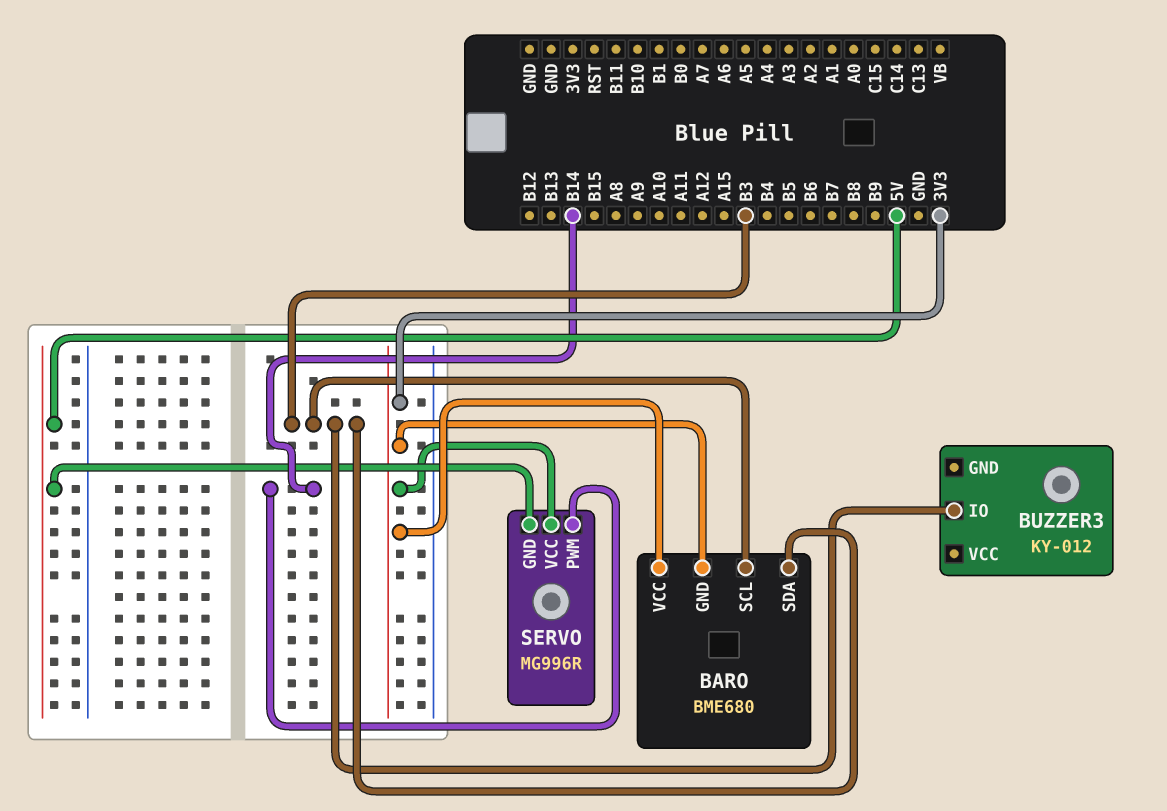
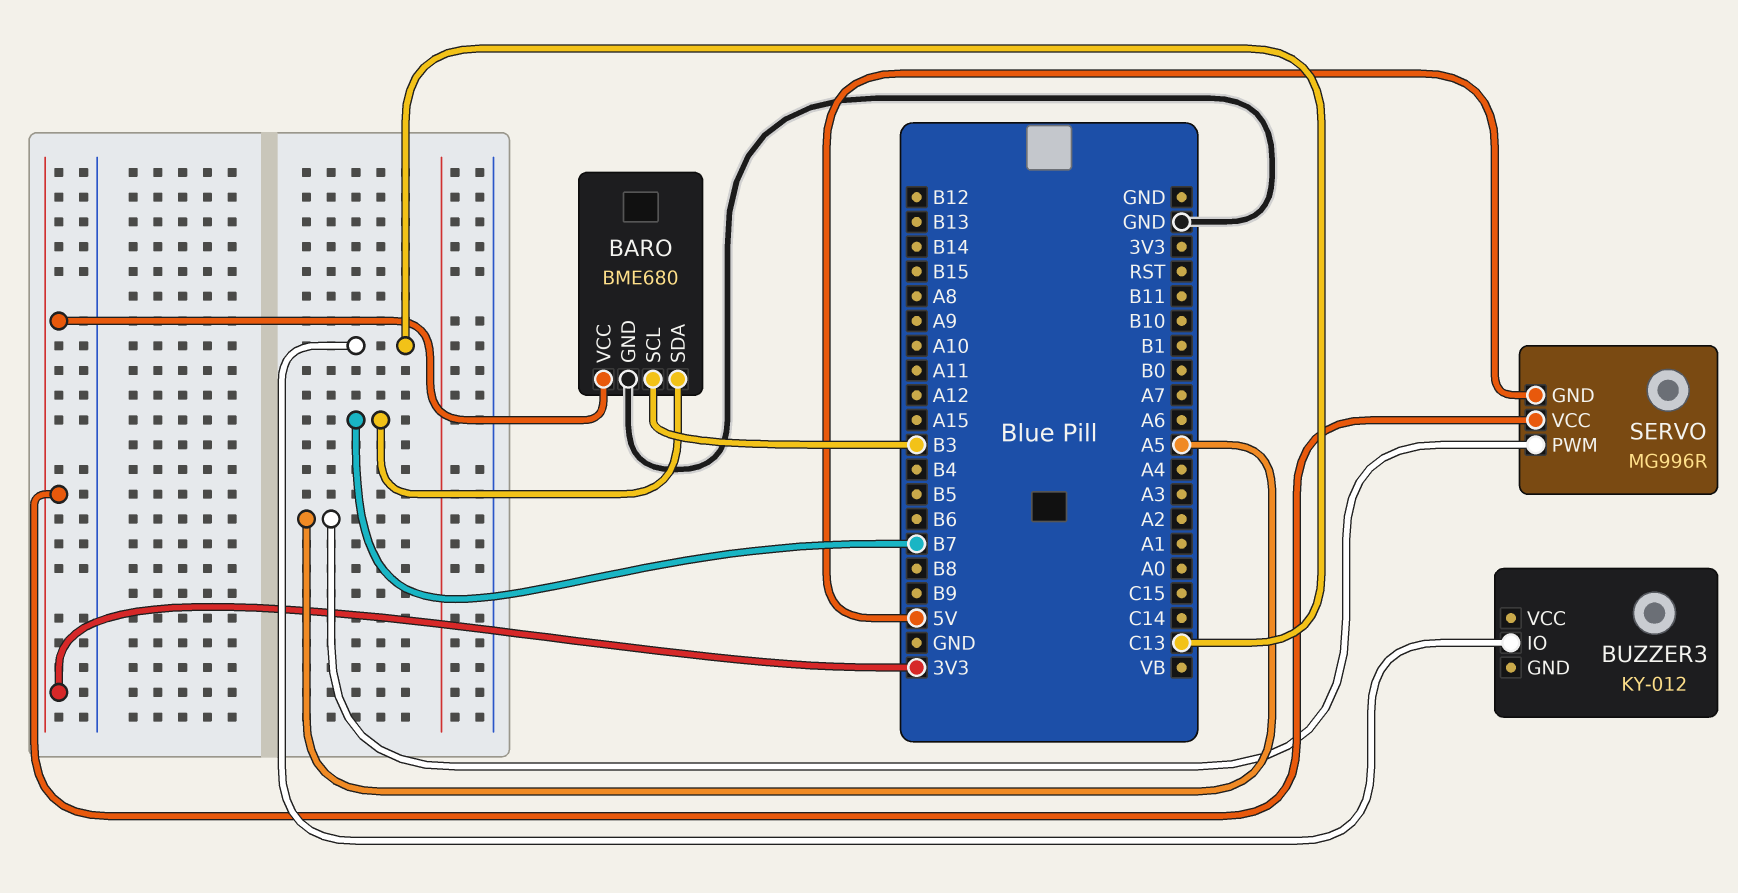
BARO pin GND: 3V3 -> GND
BARO pin SDA: B3 -> B7
BUZZER3 pin IO: B3 -> C13
SERVO pin PWM: B14 -> A5

